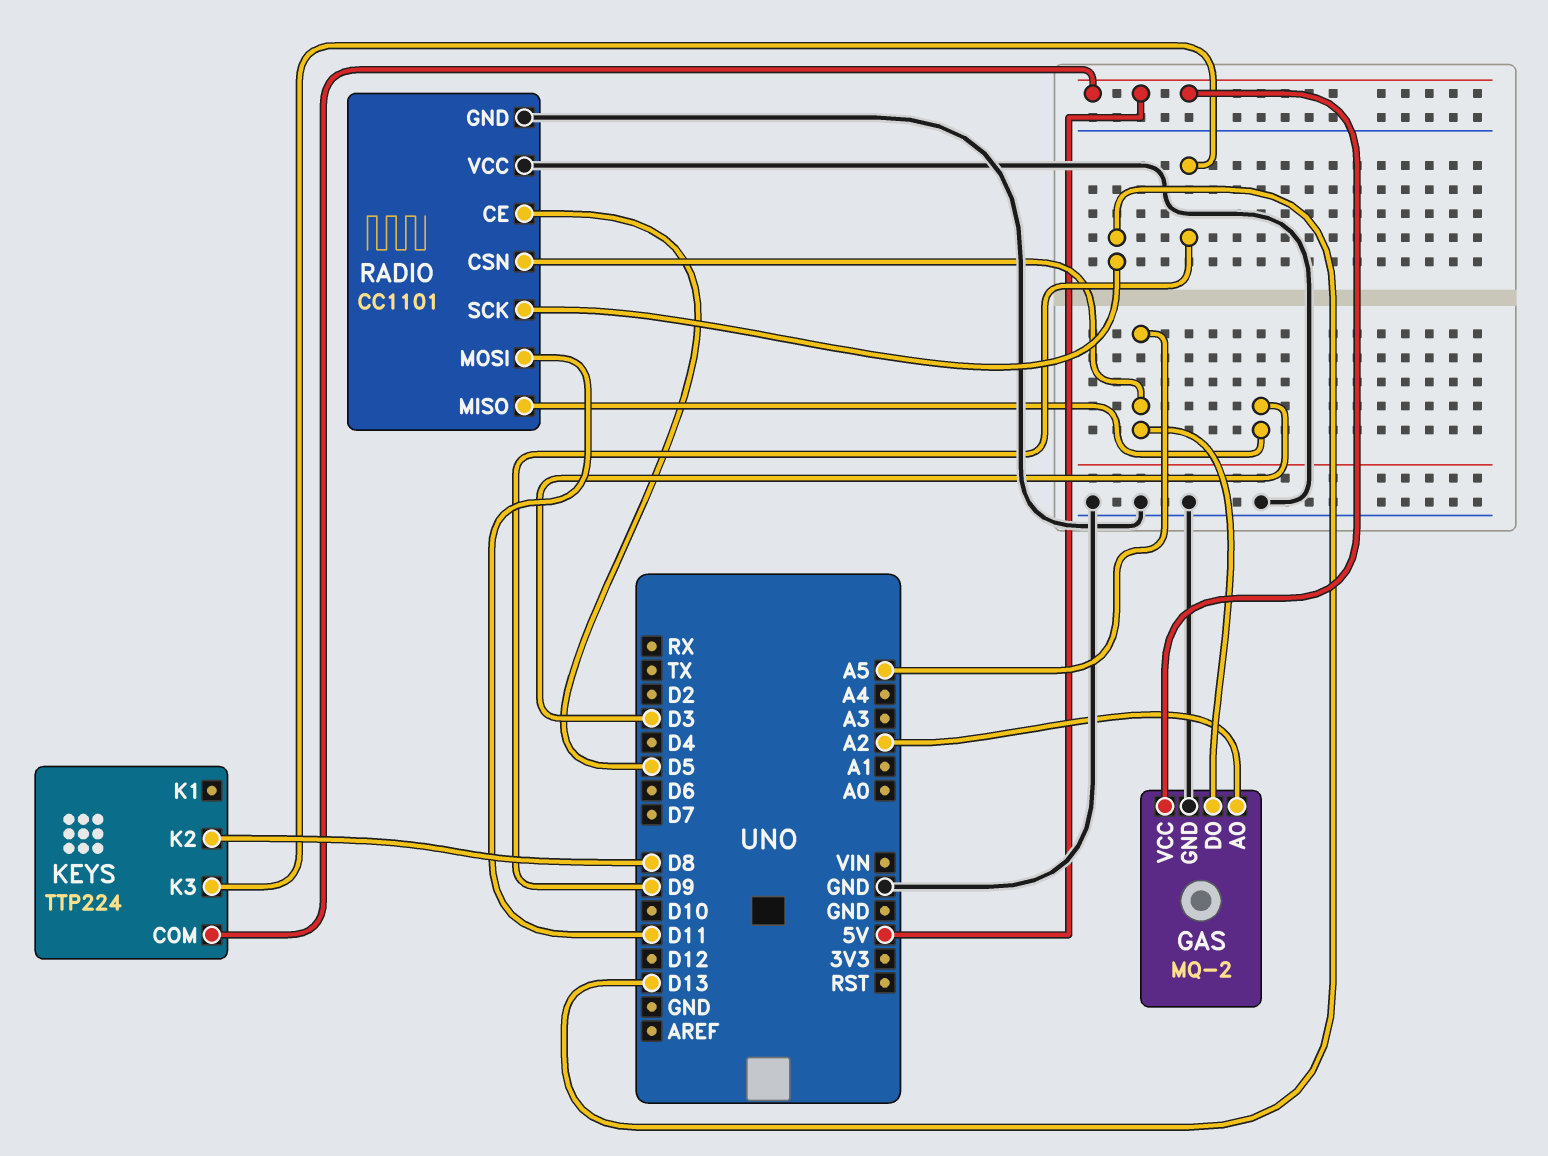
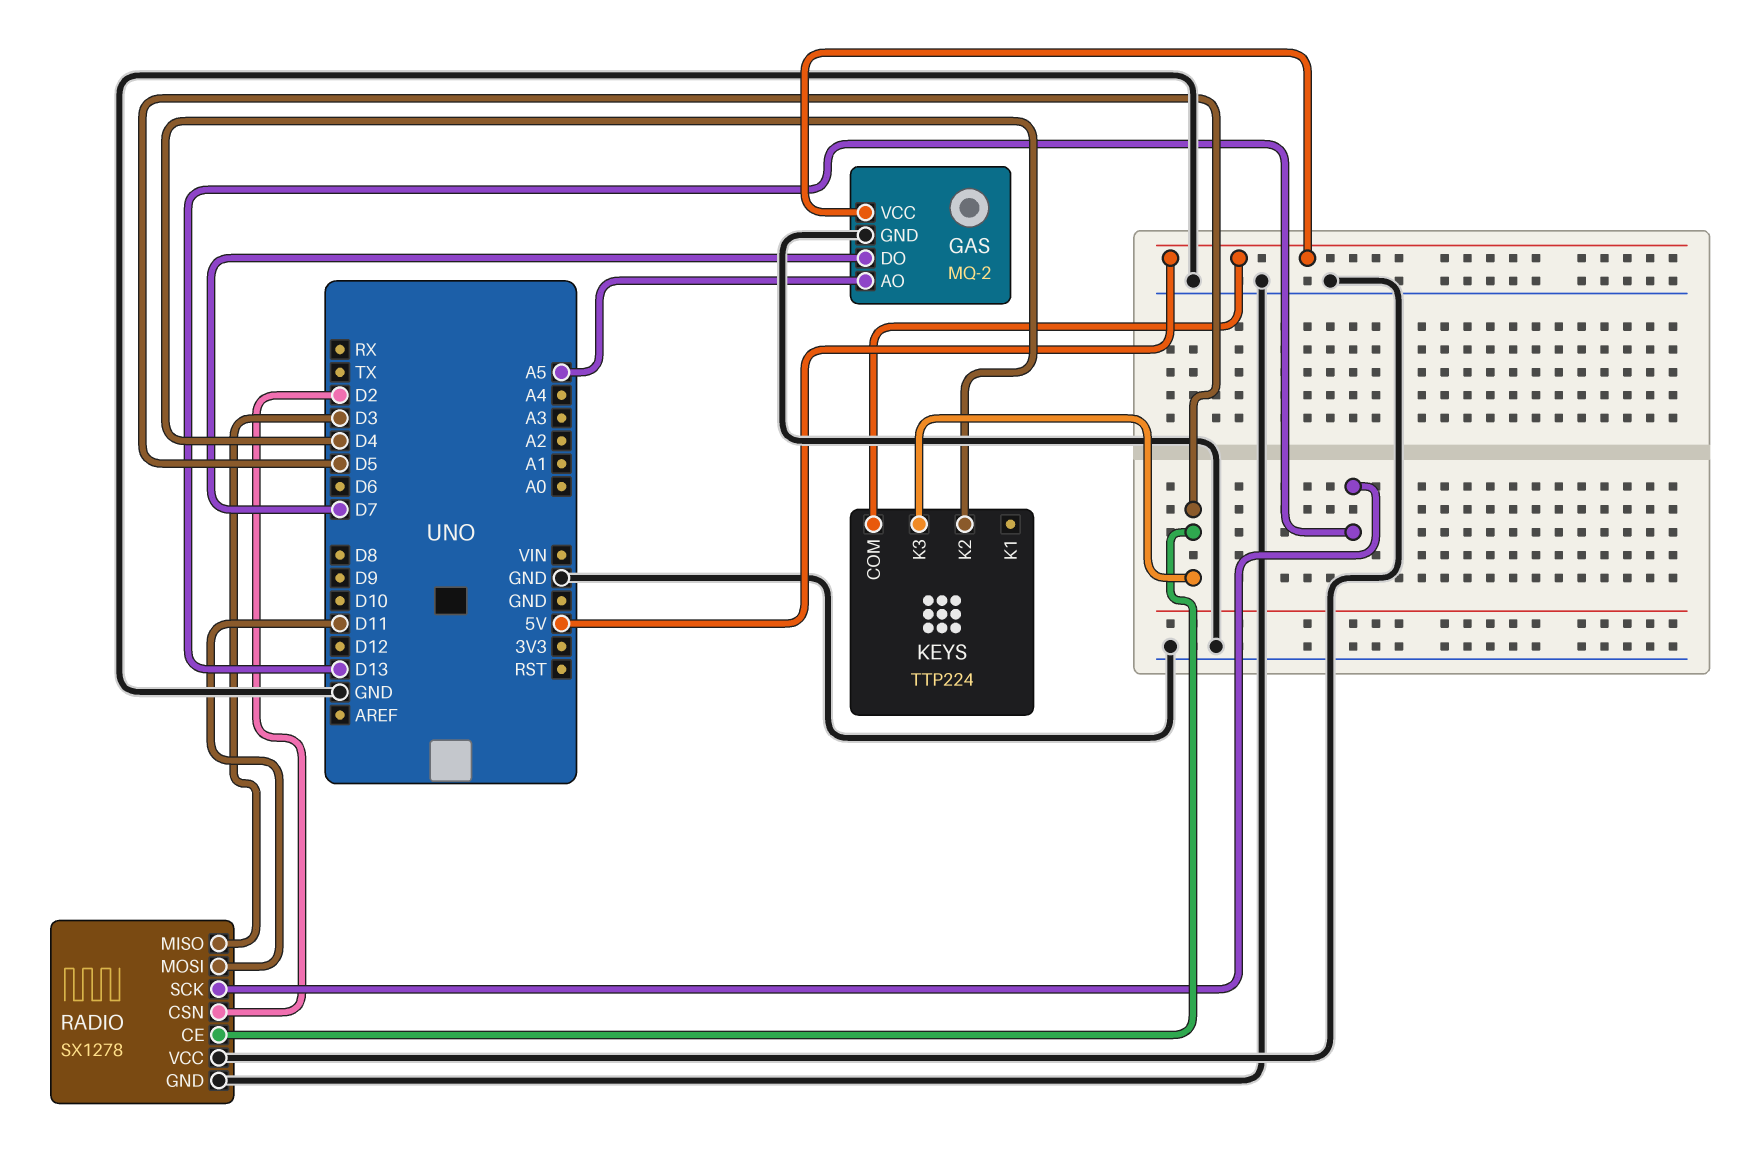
GAS pin AO: A2 -> A5
GAS pin DO: A5 -> D7
KEYS pin K2: D8 -> D4
KEYS pin K3: D9 -> D5
RADIO: CC1101 -> SX1278
RADIO pin CSN: A5 -> D2

